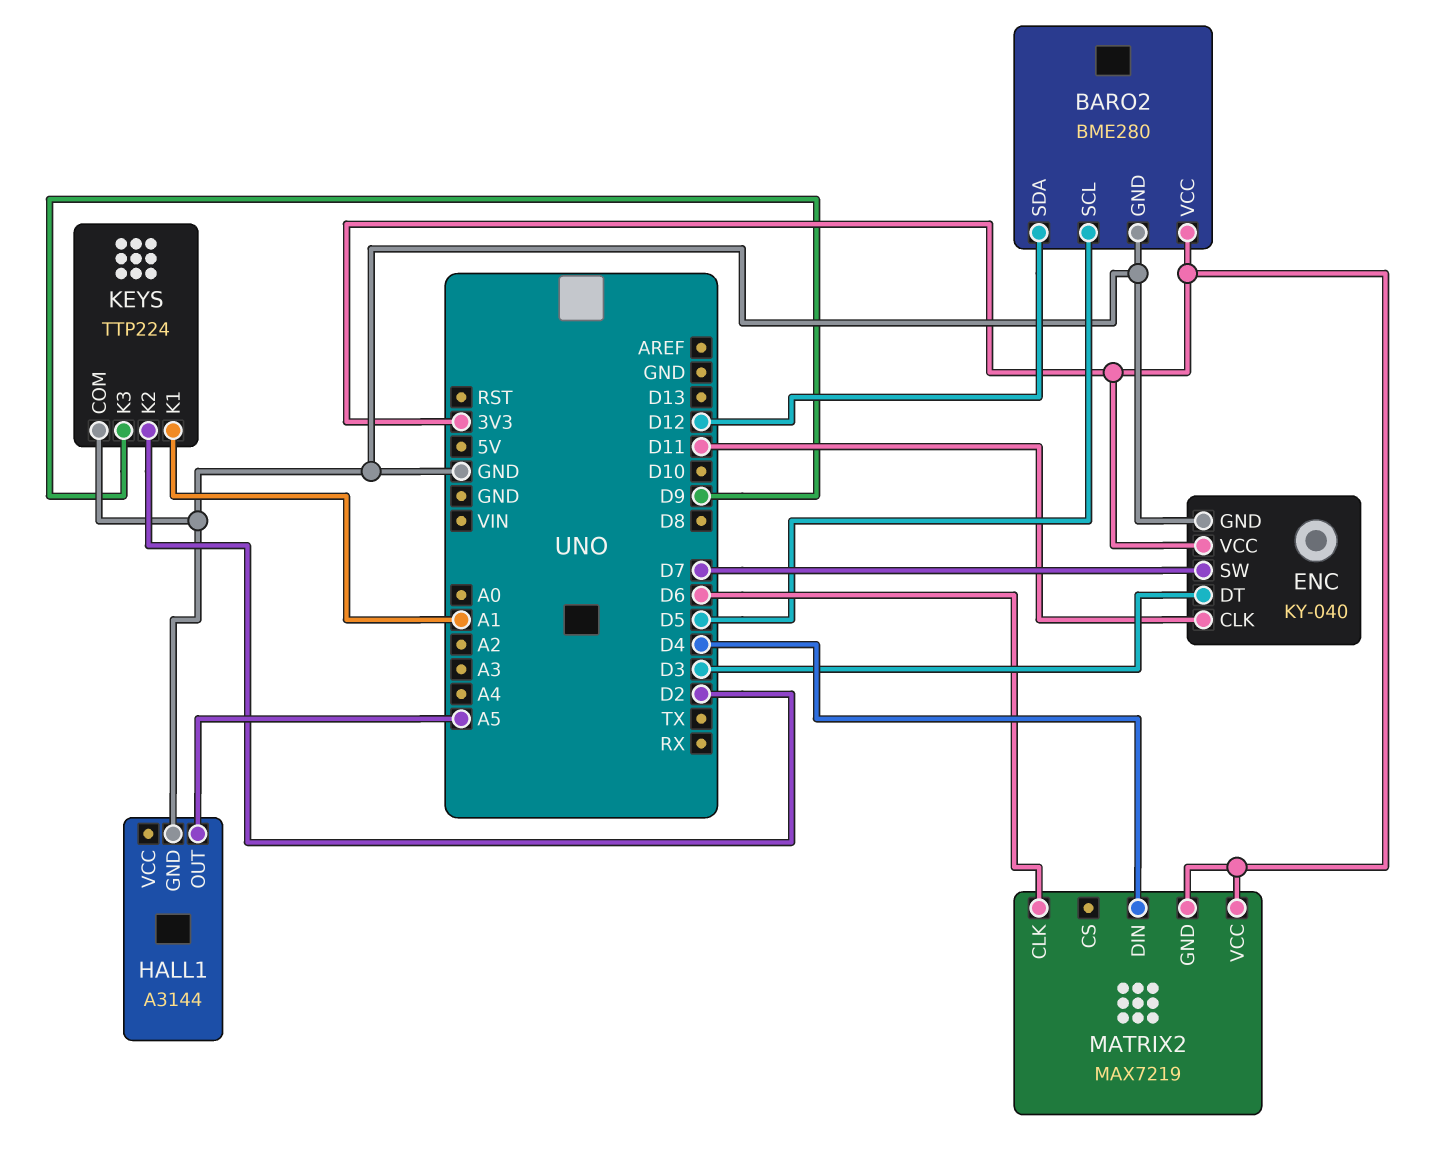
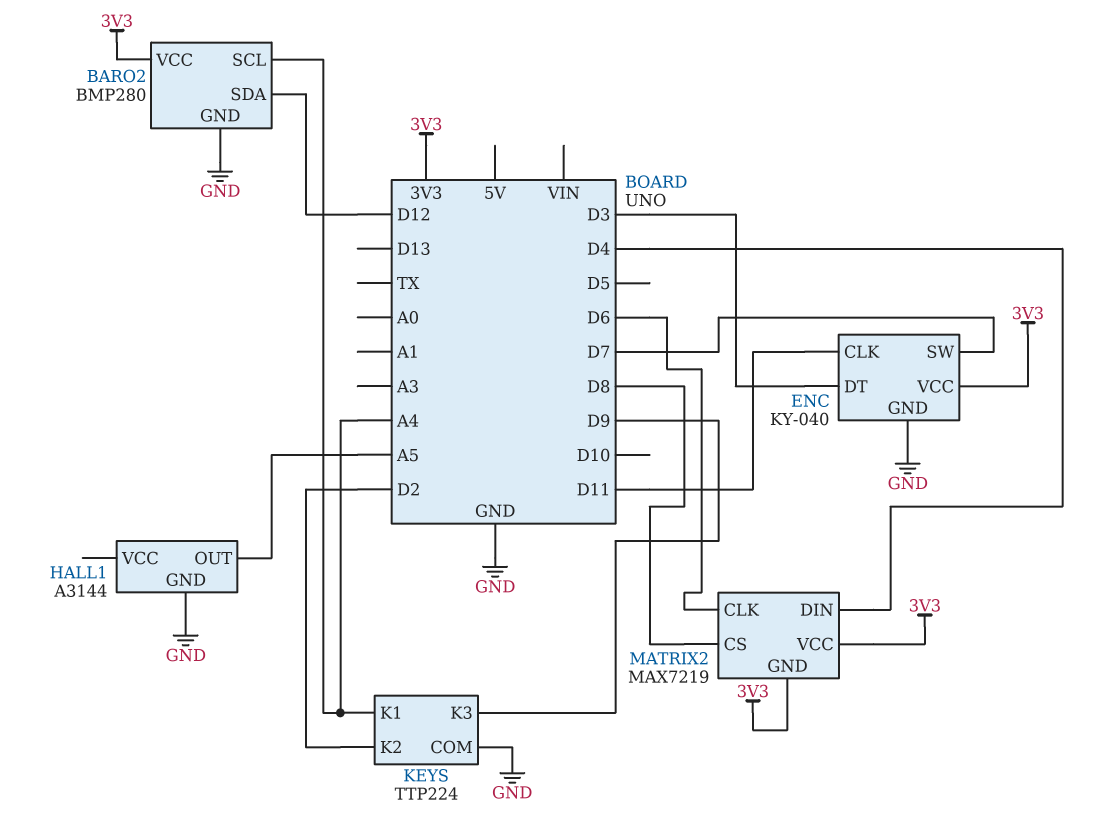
BARO2: BME280 -> BMP280
BARO2 pin SCL: D5 -> A4
KEYS pin K1: A1 -> A4
MATRIX2 pin CS: none -> D8

